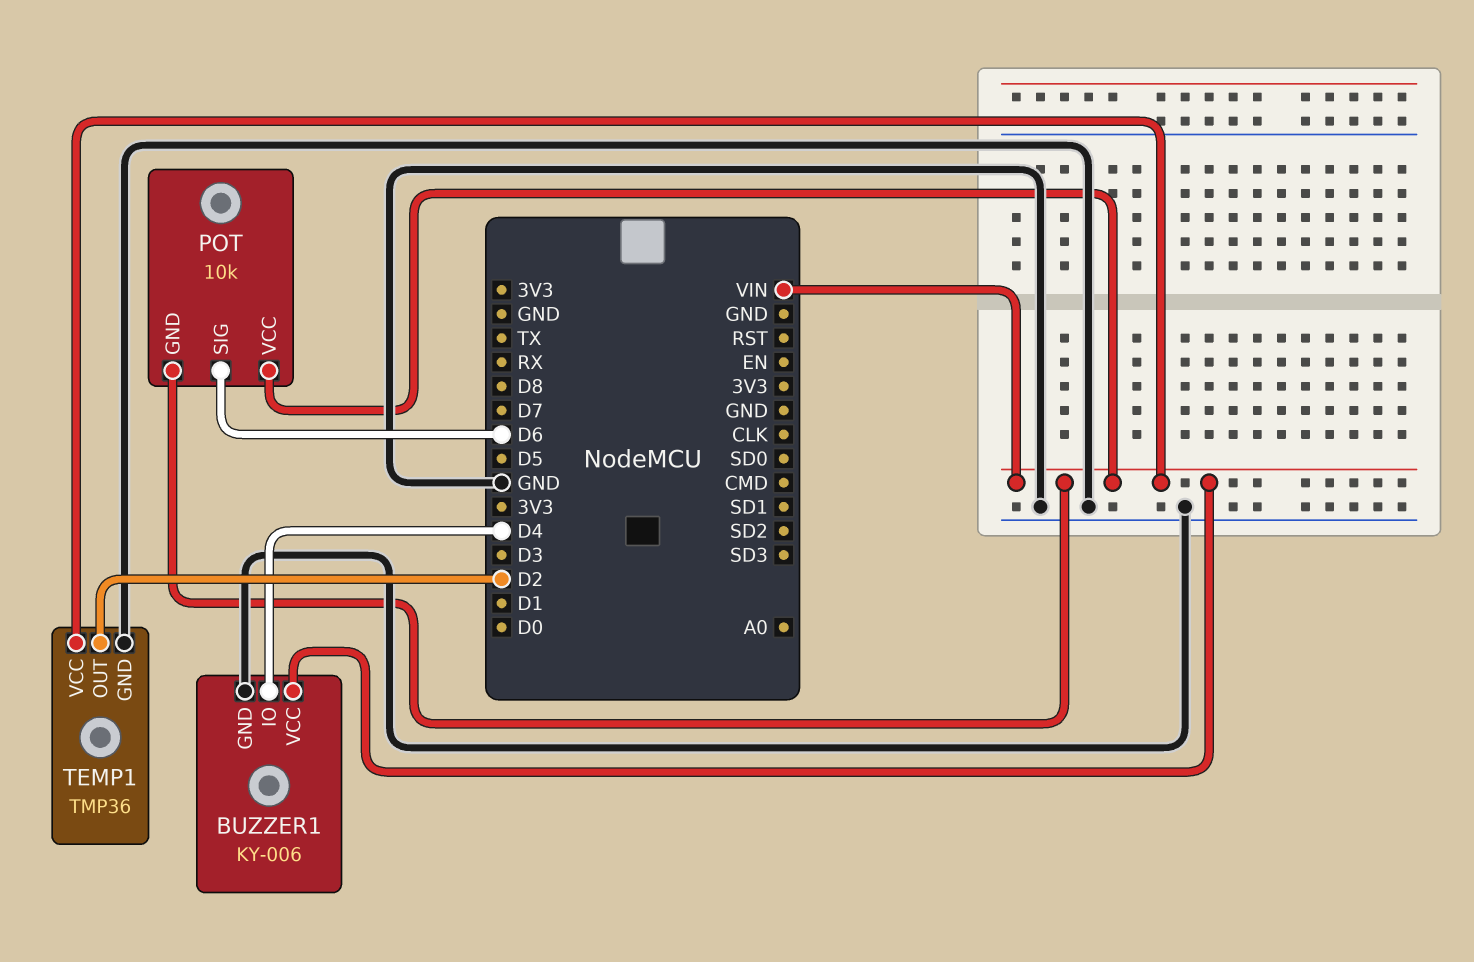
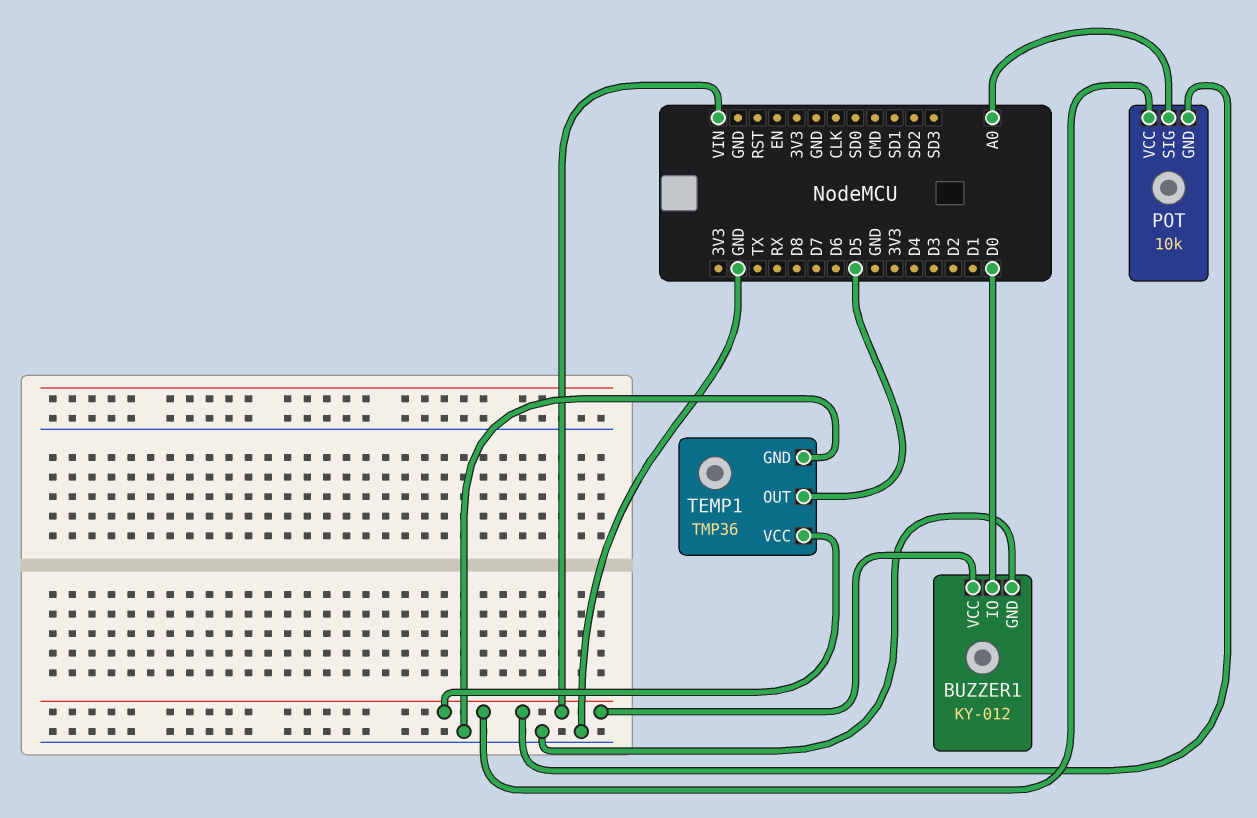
BUZZER1: KY-006 -> KY-012
BUZZER1 pin IO: D4 -> D0
POT pin SIG: D6 -> A0
TEMP1 pin OUT: D2 -> D5

